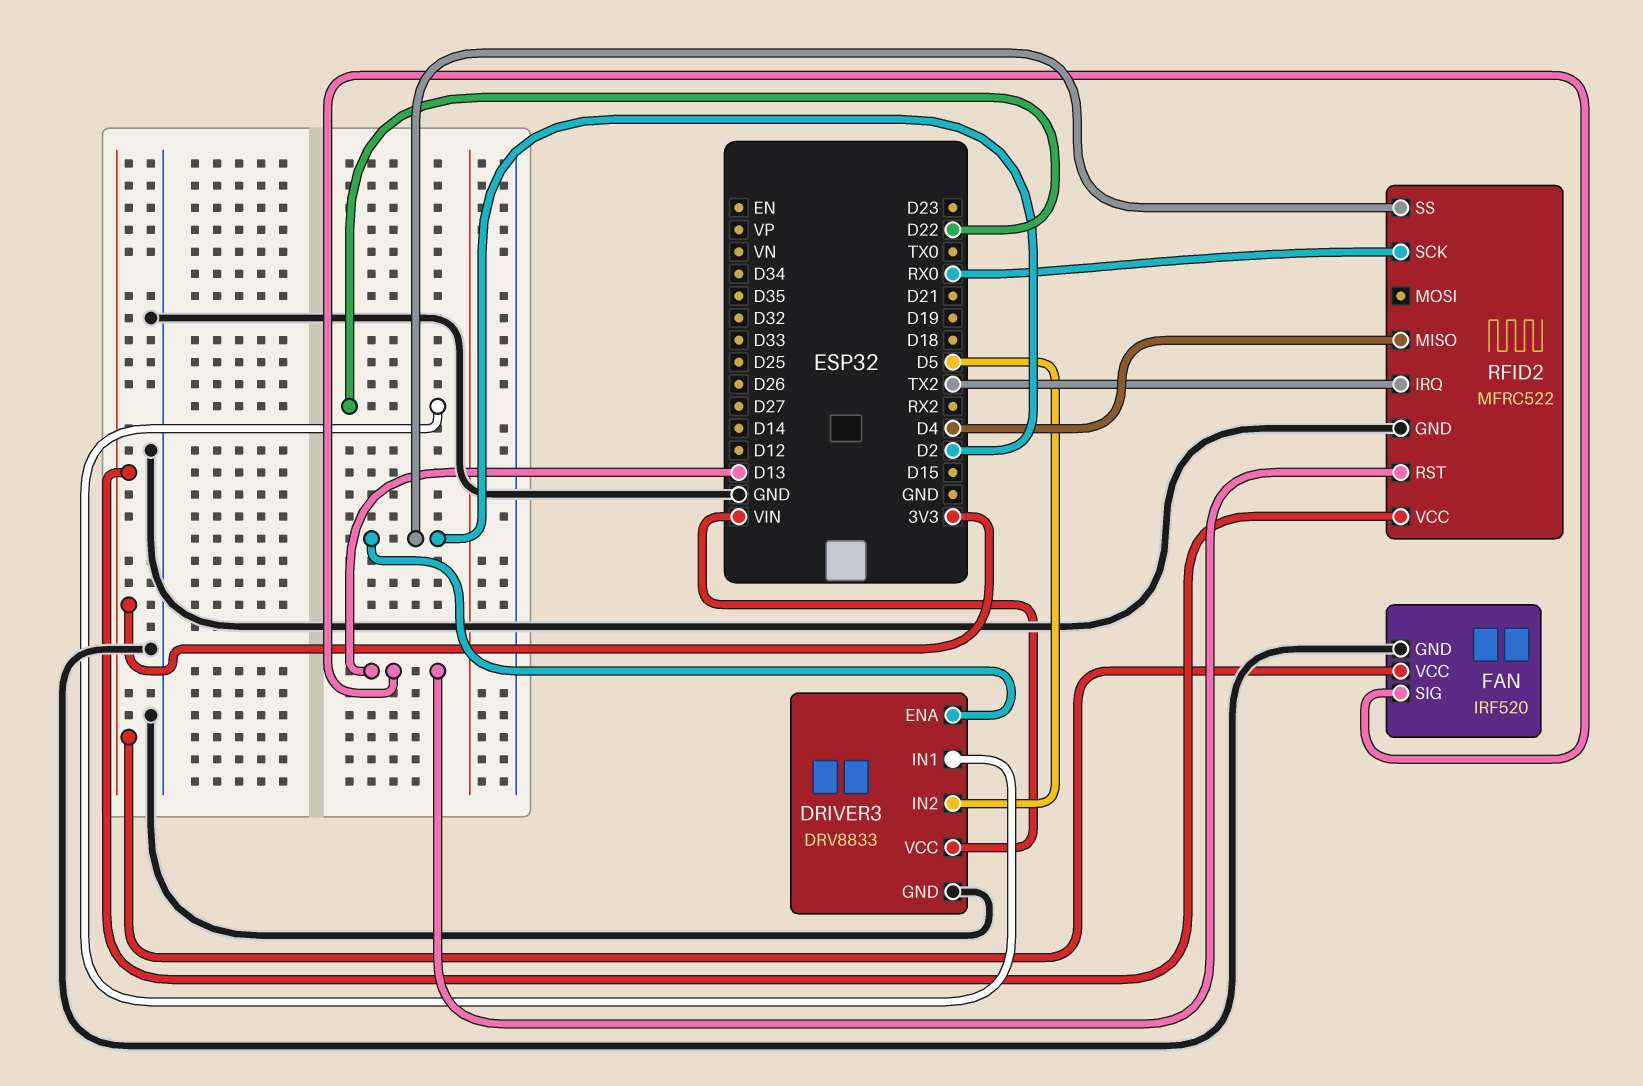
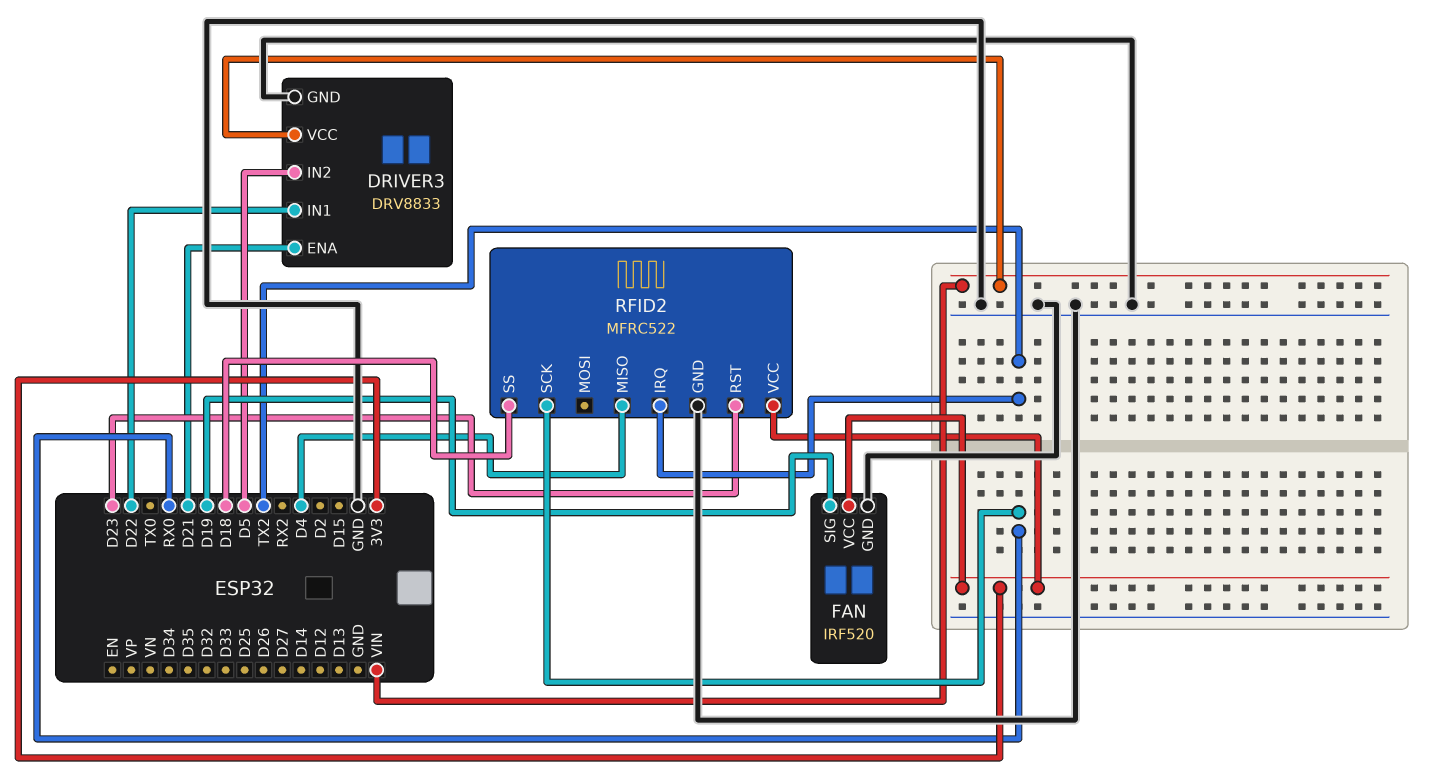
DRIVER3 pin ENA: D2 -> D21
FAN pin SIG: D13 -> D19
RFID2 pin RST: D13 -> D23
RFID2 pin SS: D2 -> D18

